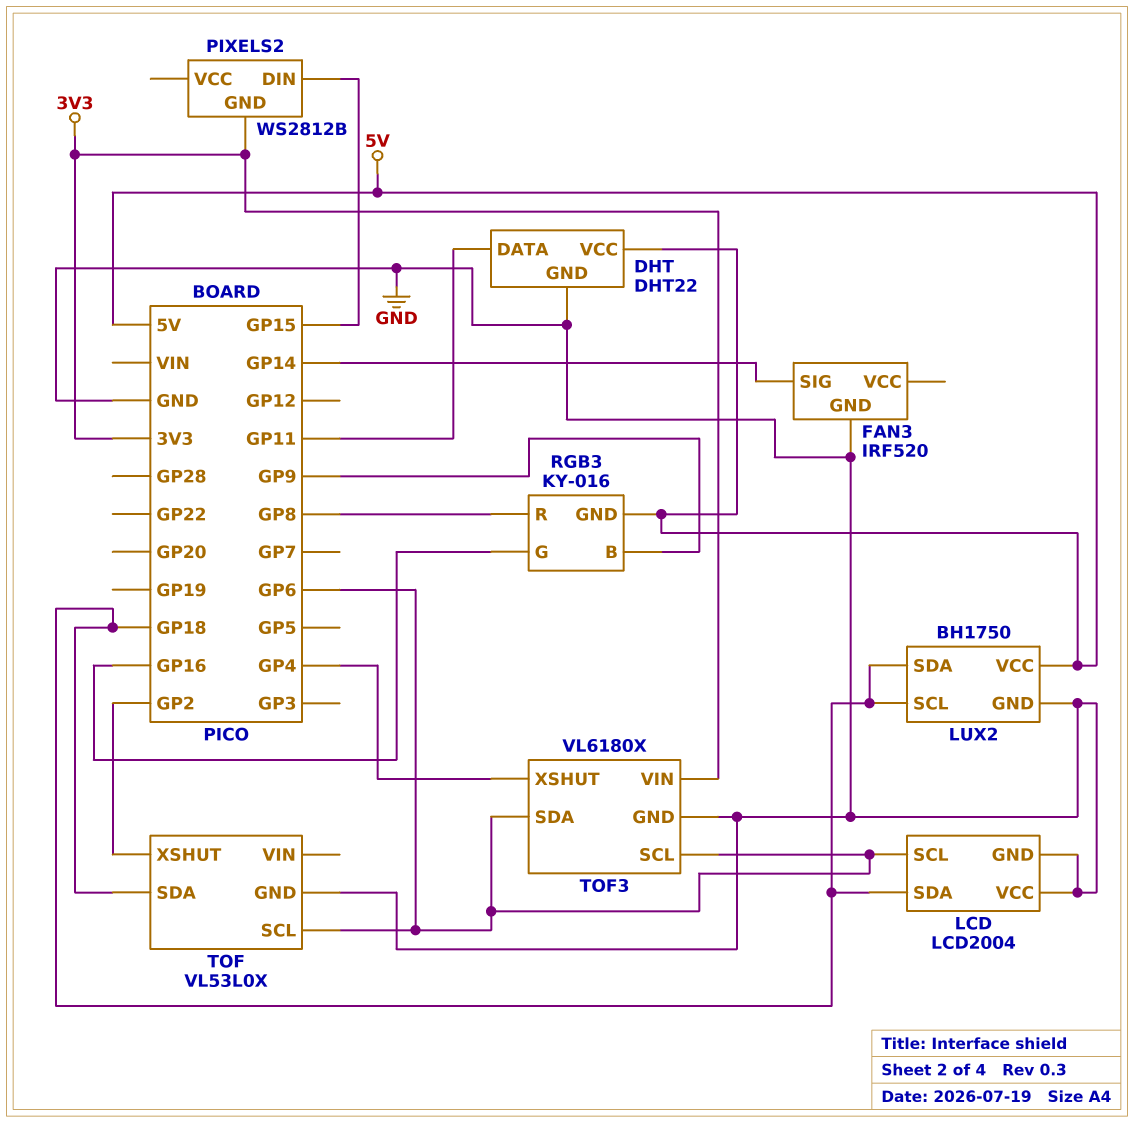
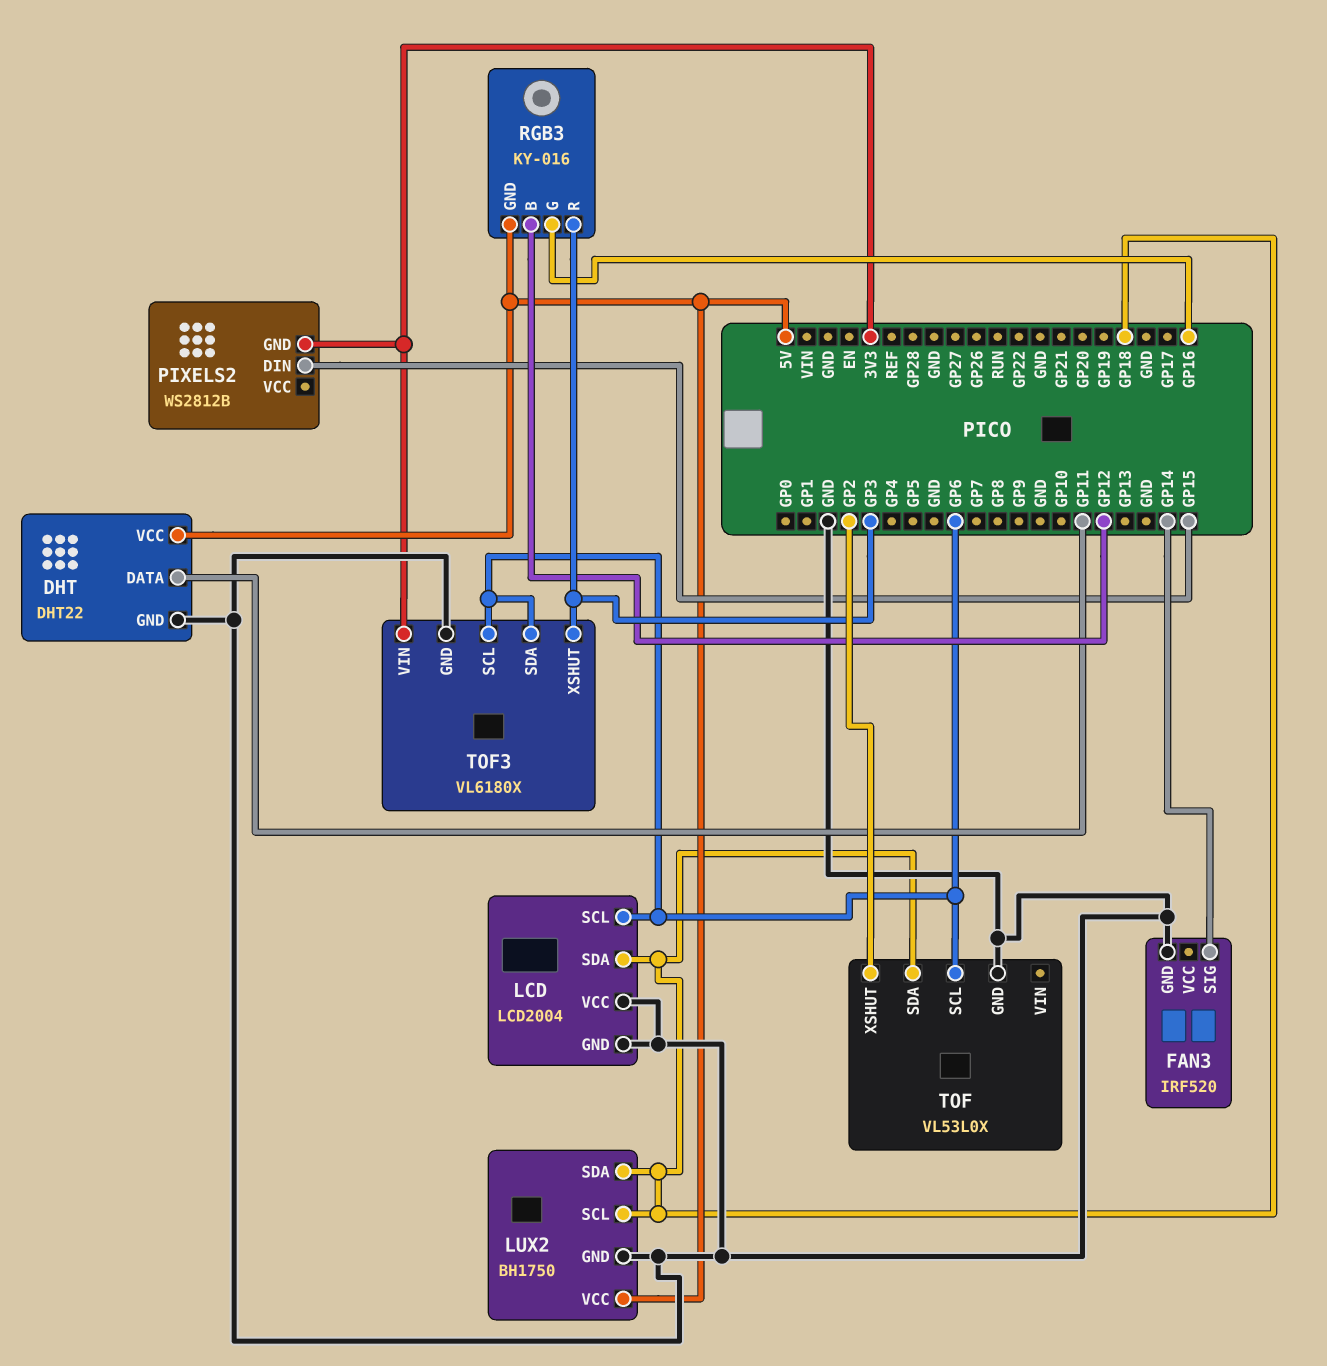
RGB3 pin B: GP9 -> GP12
RGB3 pin R: GP8 -> GP3
TOF3 pin XSHUT: GP4 -> GP3

